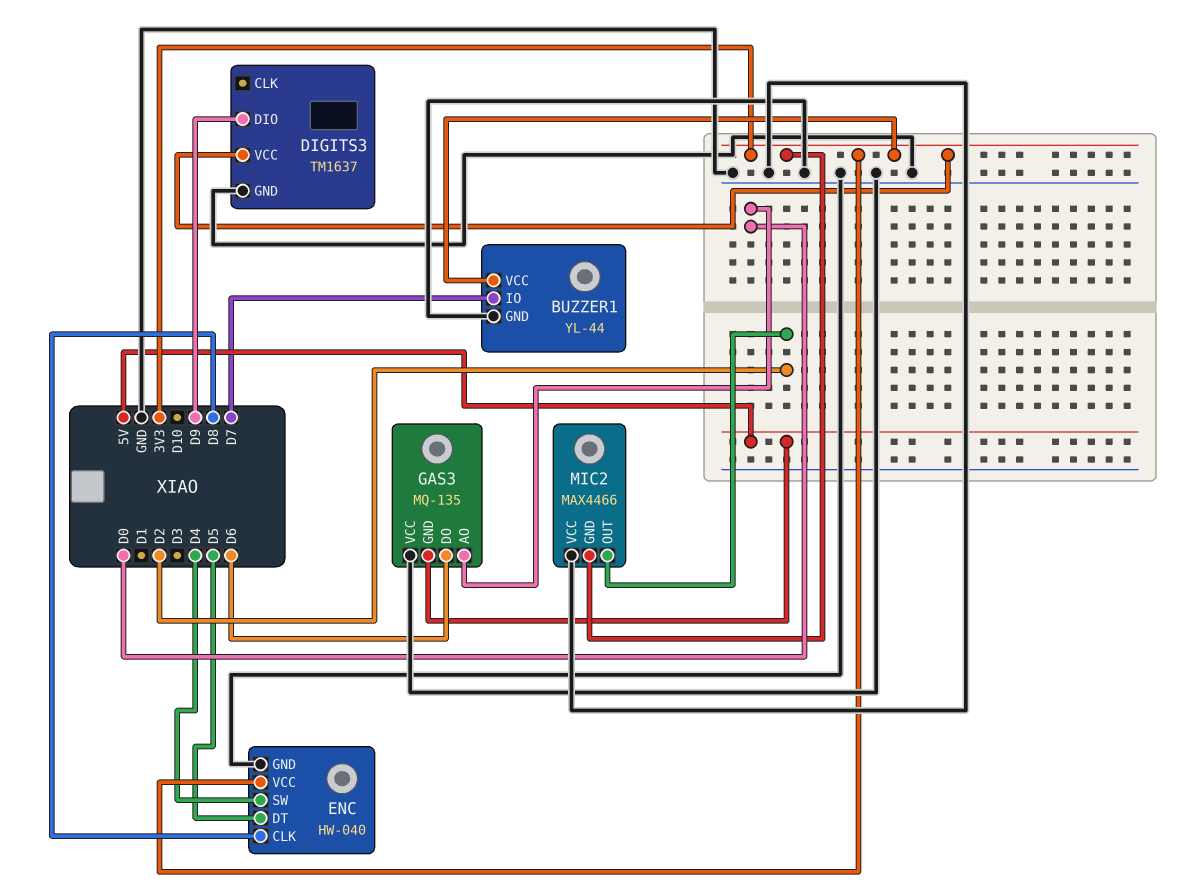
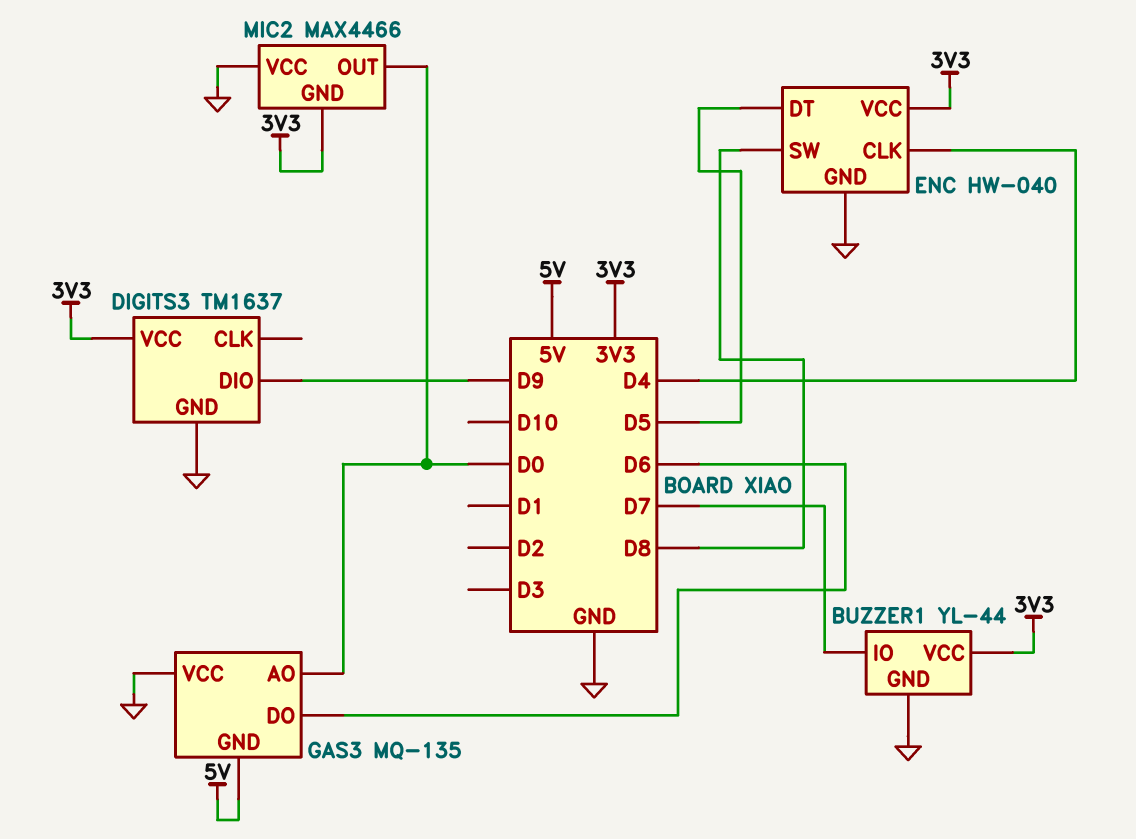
ENC pin CLK: D8 -> D4
ENC pin SW: D4 -> D8
MIC2 pin OUT: D2 -> D0

